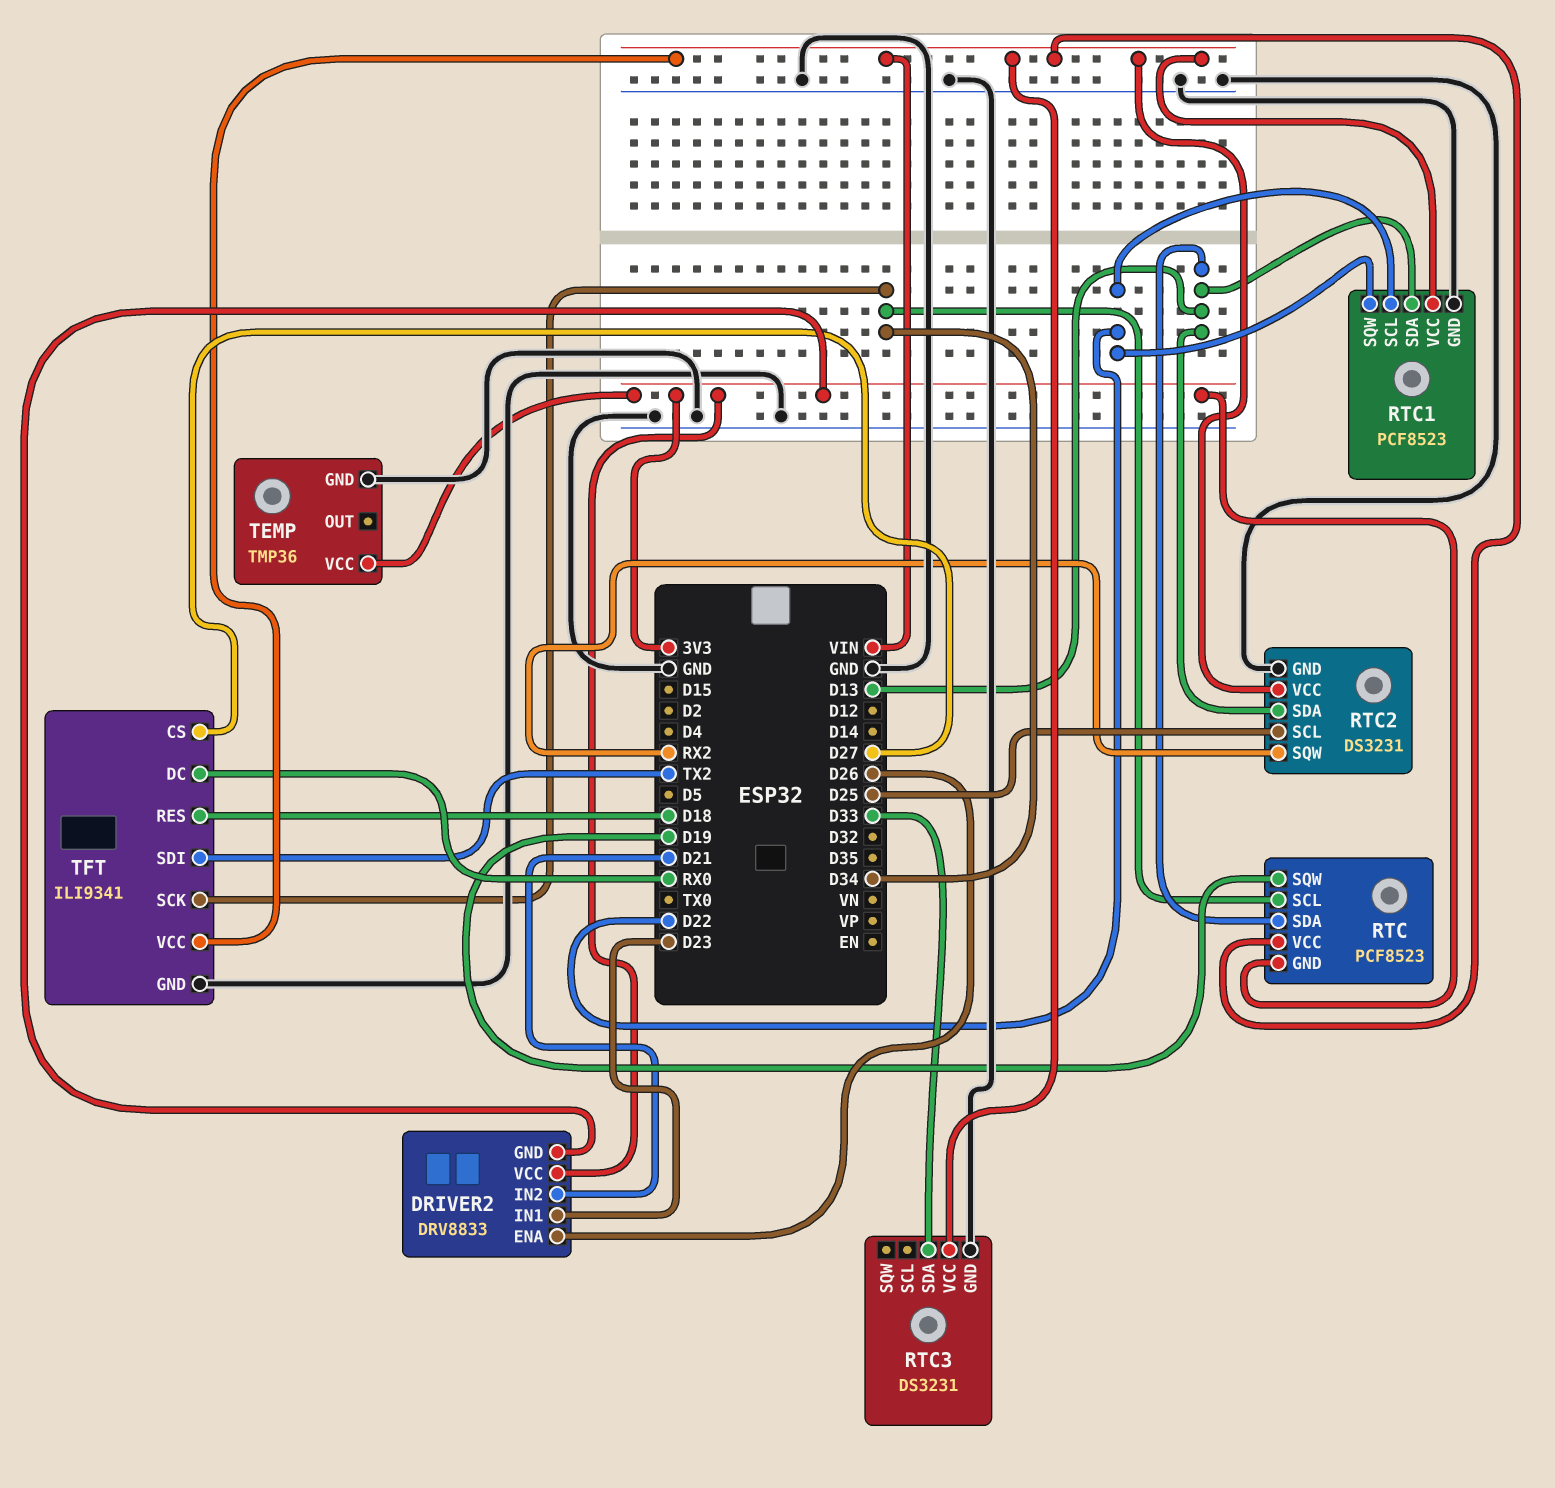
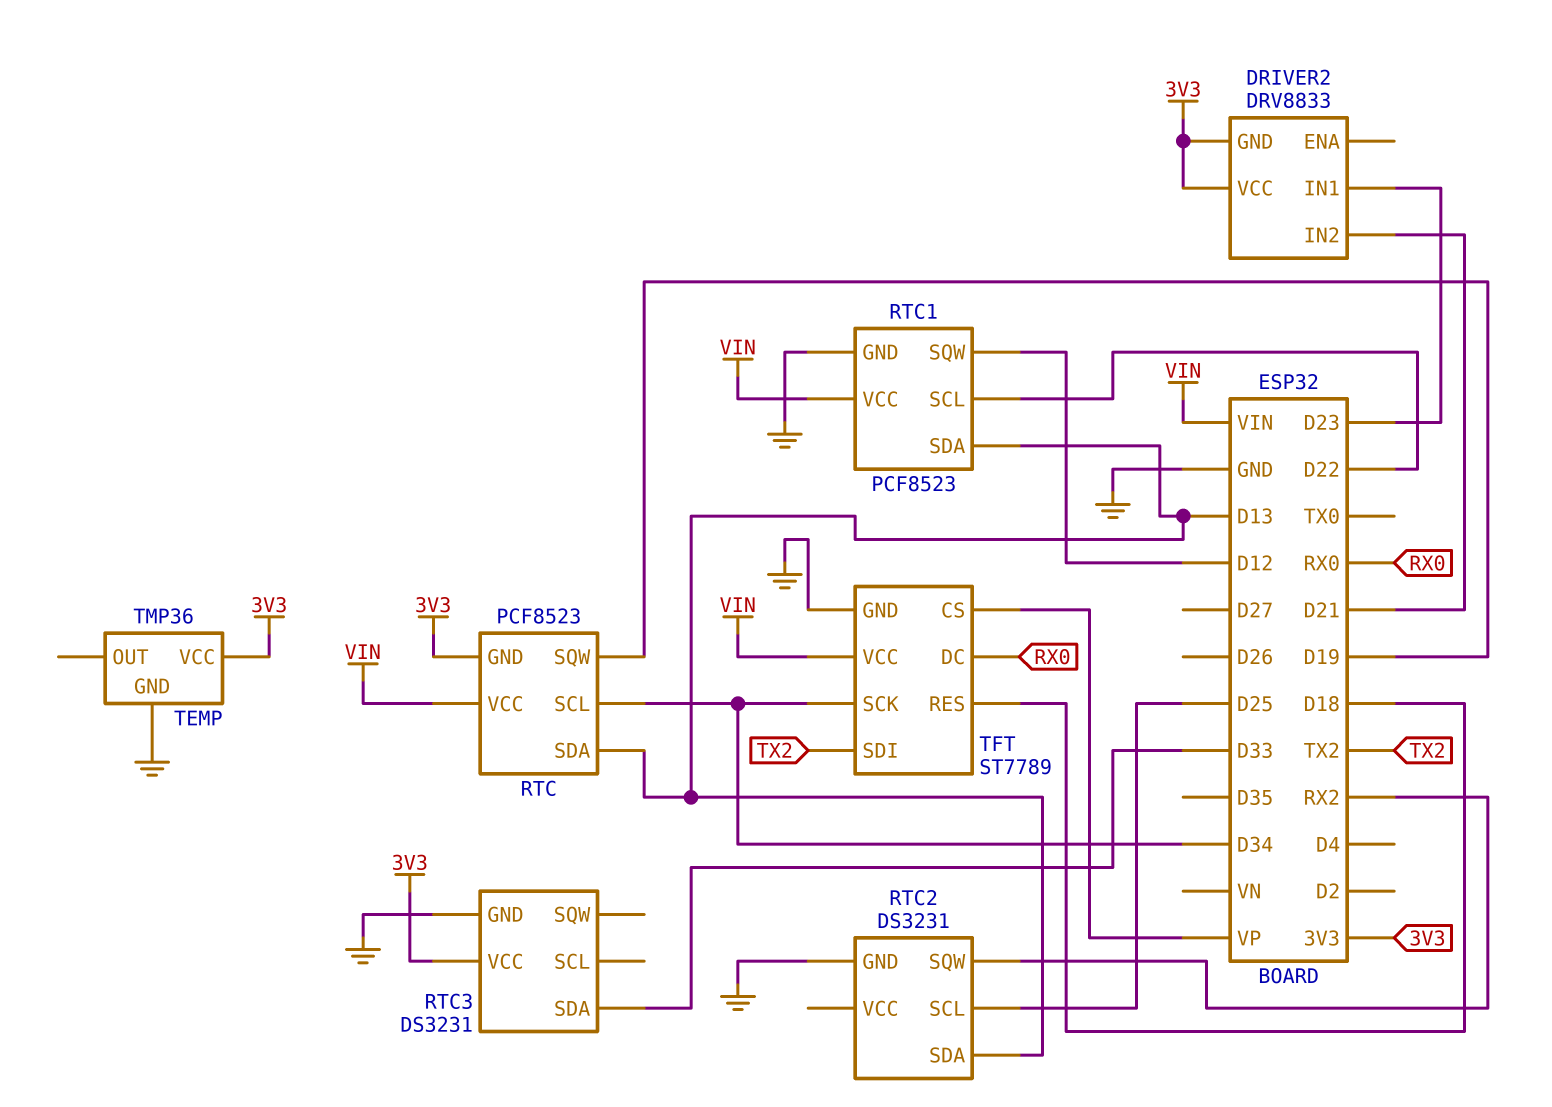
DRIVER2 pin ENA: D26 -> none
RTC1 pin SQW: D22 -> D12
RTC2 pin VCC: VIN -> none
RTC3 pin VCC: VIN -> 3V3
TFT: ILI9341 -> ST7789
TFT pin CS: D27 -> VP

